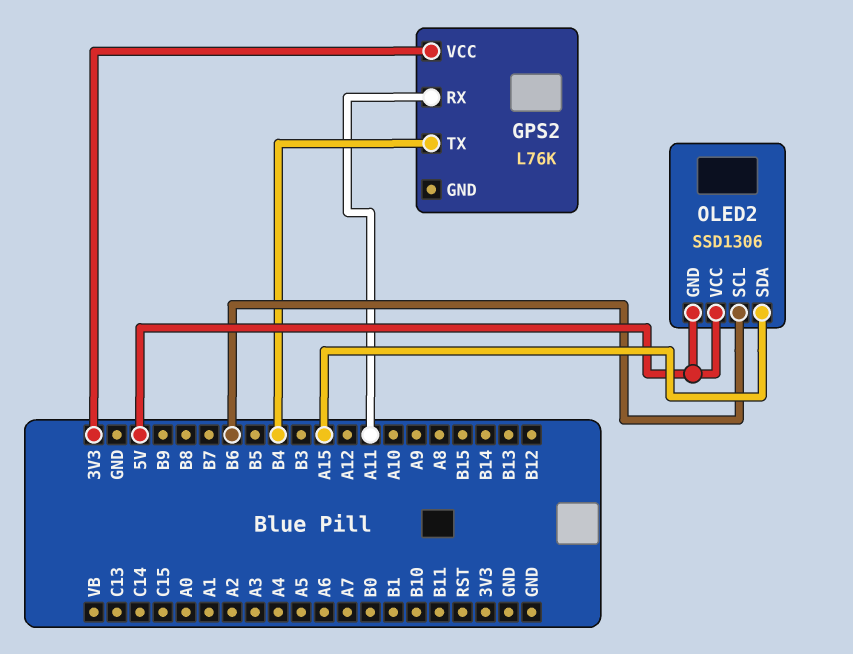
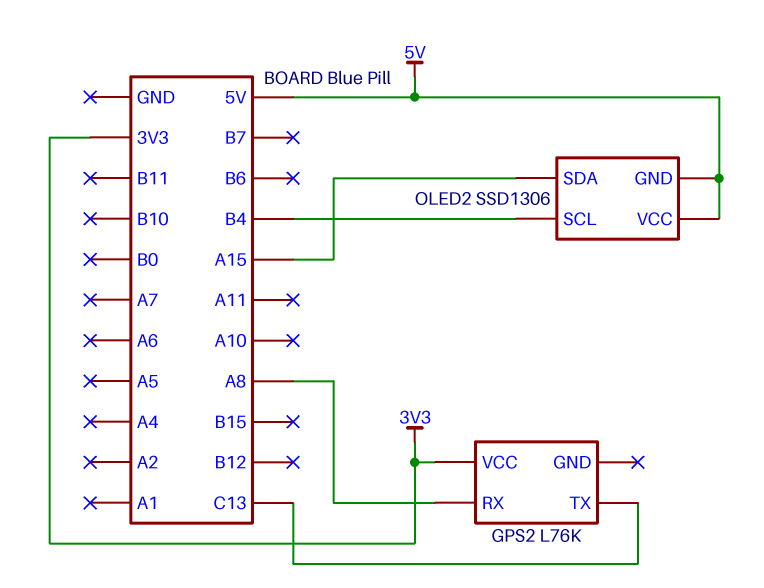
GPS2 pin RX: A11 -> A8
GPS2 pin TX: B4 -> C13
OLED2 pin SCL: B6 -> B4

